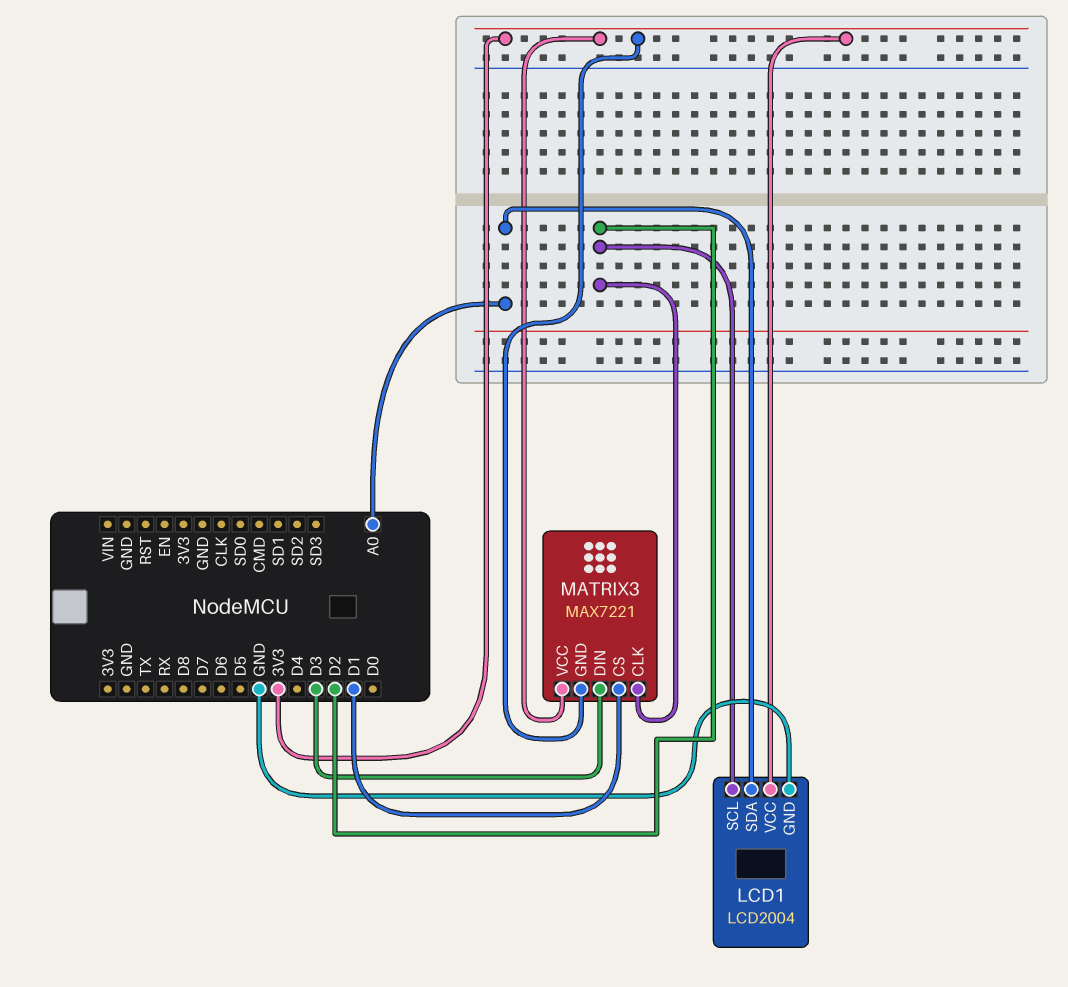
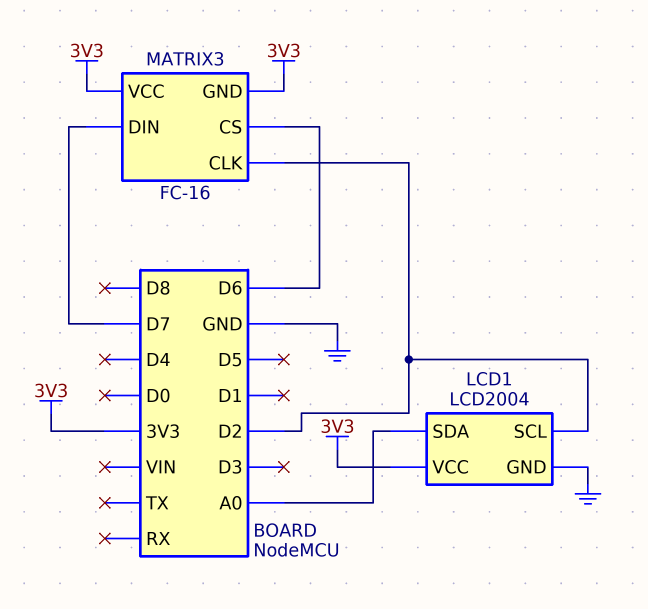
MATRIX3: MAX7221 -> FC-16
MATRIX3 pin CS: D1 -> D6
MATRIX3 pin DIN: D3 -> D7

